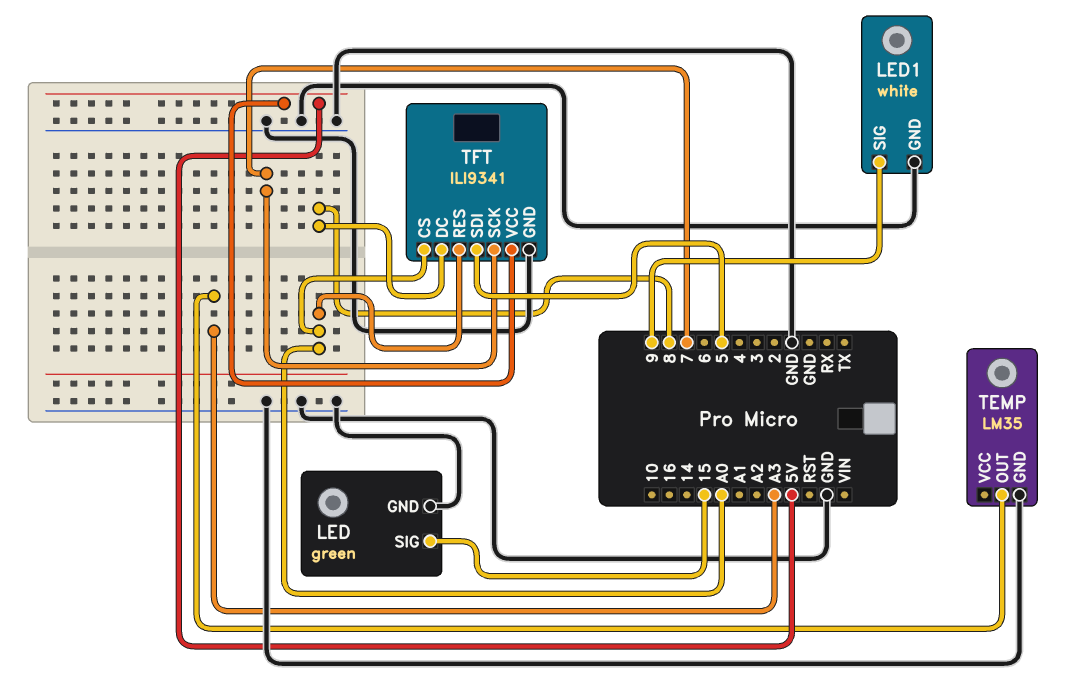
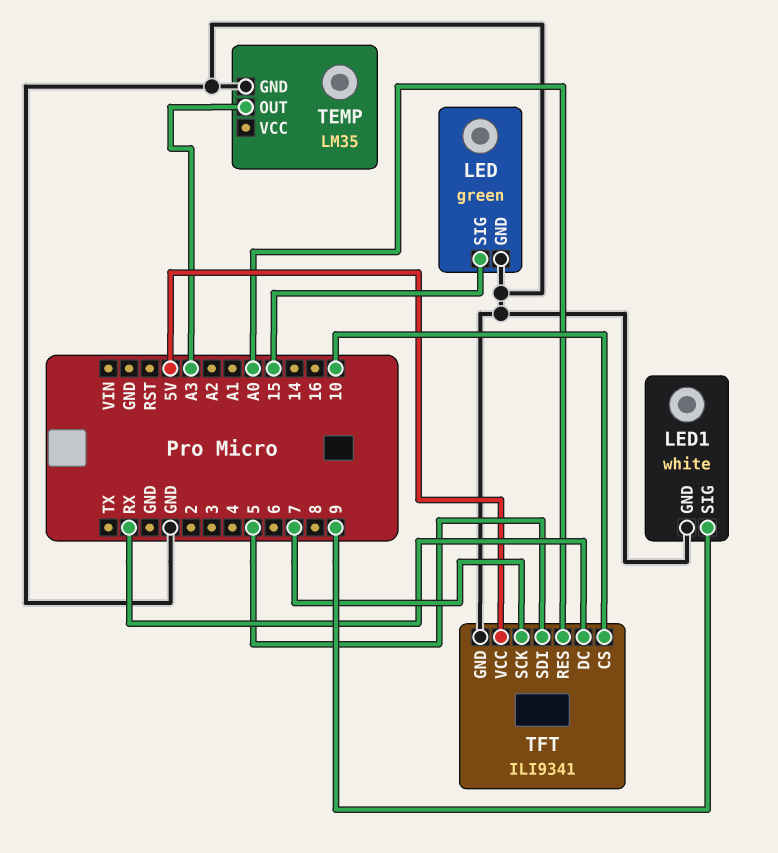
TFT pin CS: A0 -> 10
TFT pin DC: 8 -> RX

